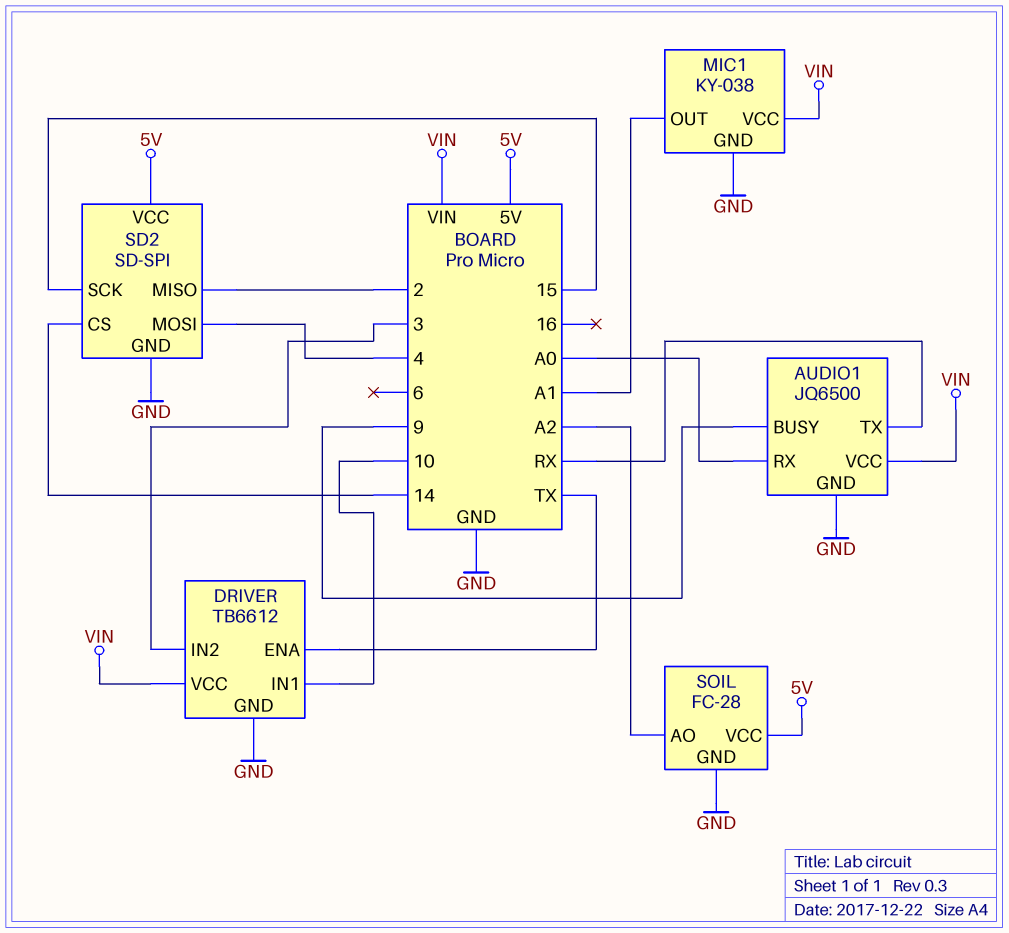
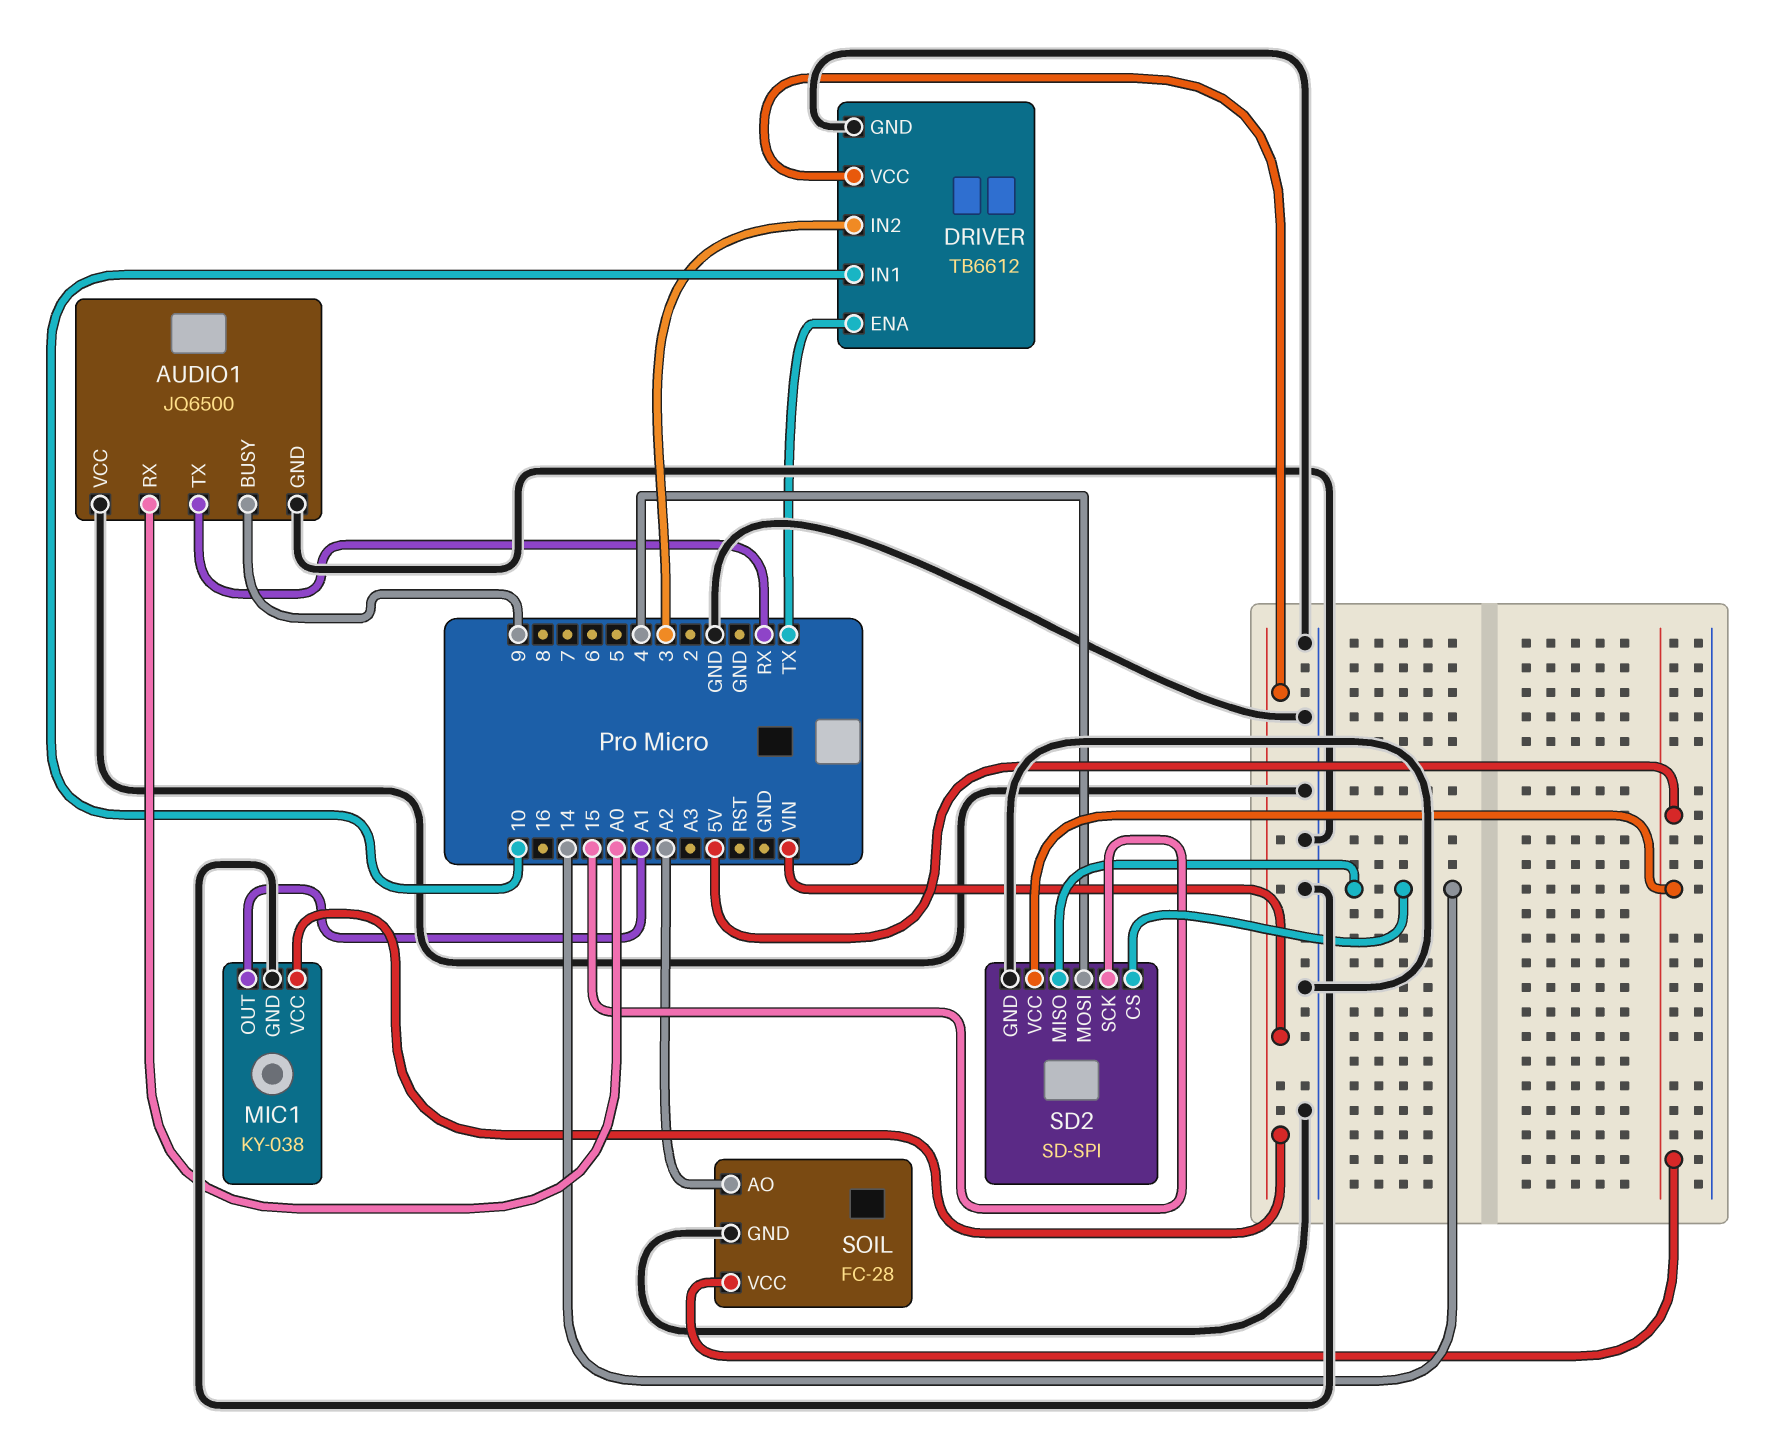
AUDIO1 pin VCC: VIN -> GND
SD2 pin MISO: 2 -> 14

